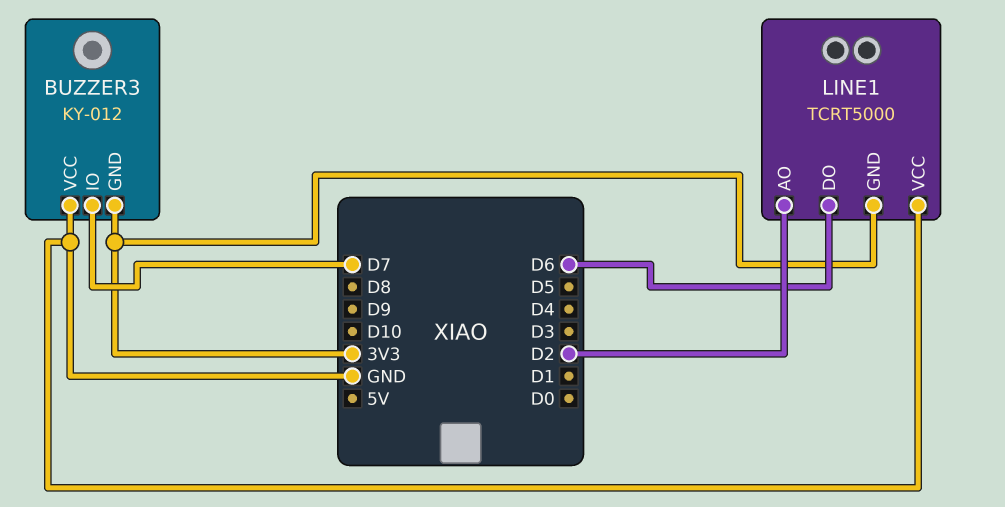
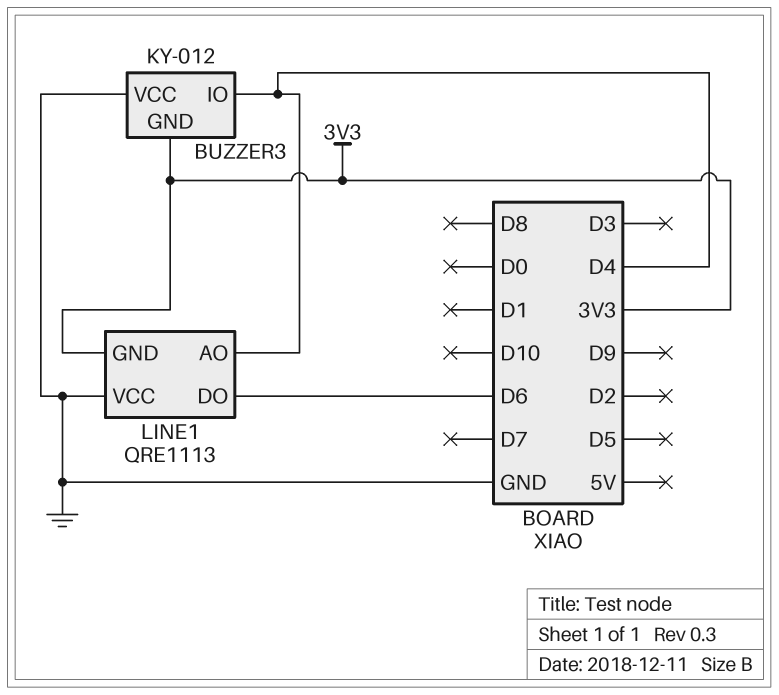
BUZZER3 pin IO: D7 -> D4
LINE1: TCRT5000 -> QRE1113
LINE1 pin AO: D2 -> D4

